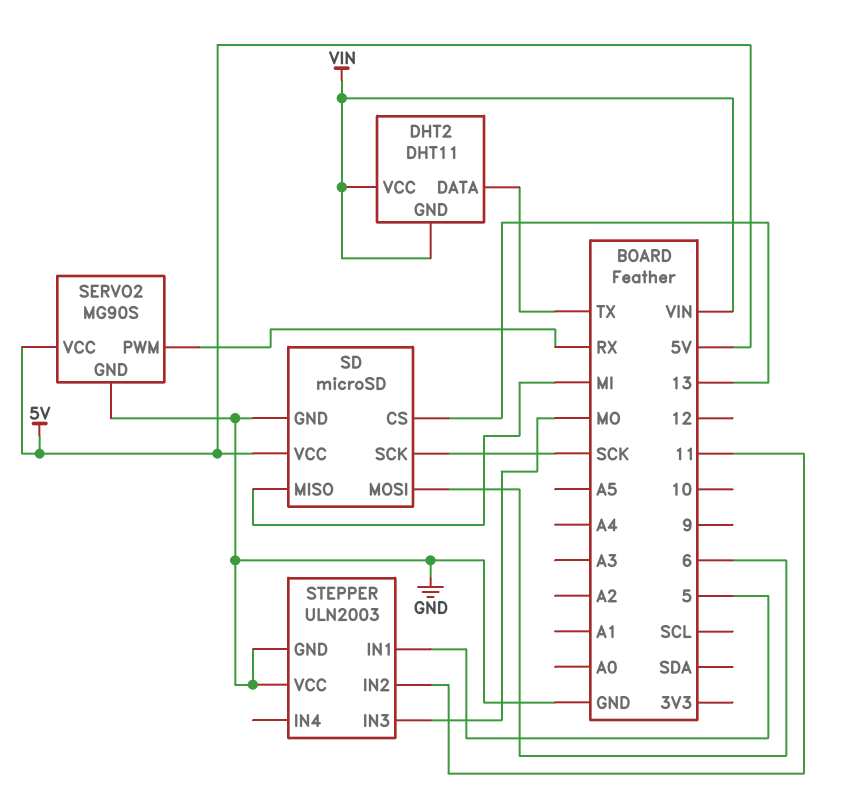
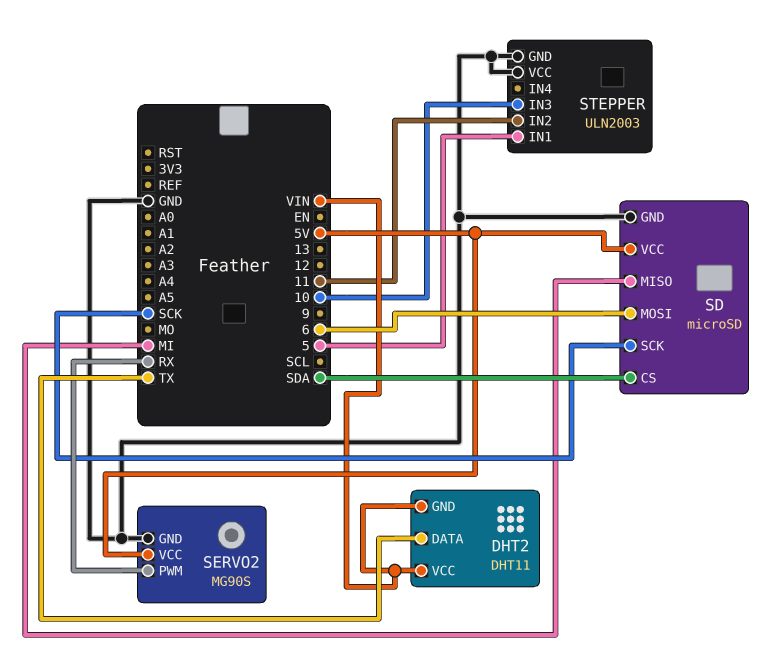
SD pin CS: 13 -> SDA
STEPPER pin IN3: MO -> 10

